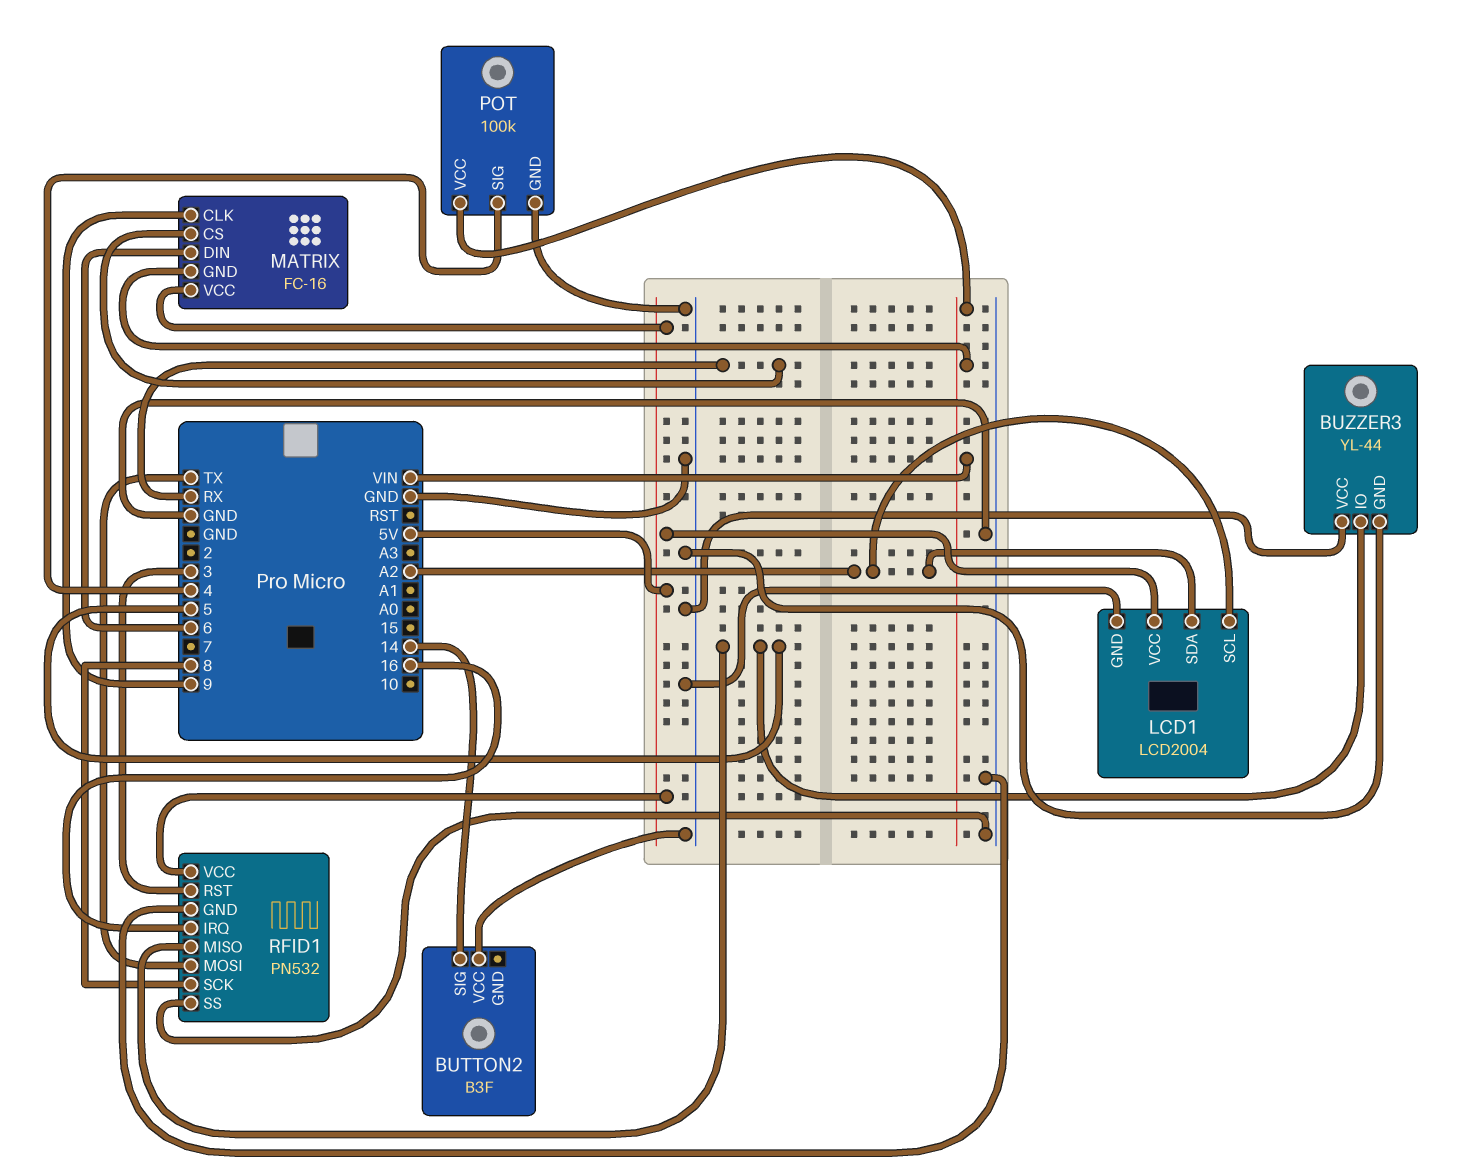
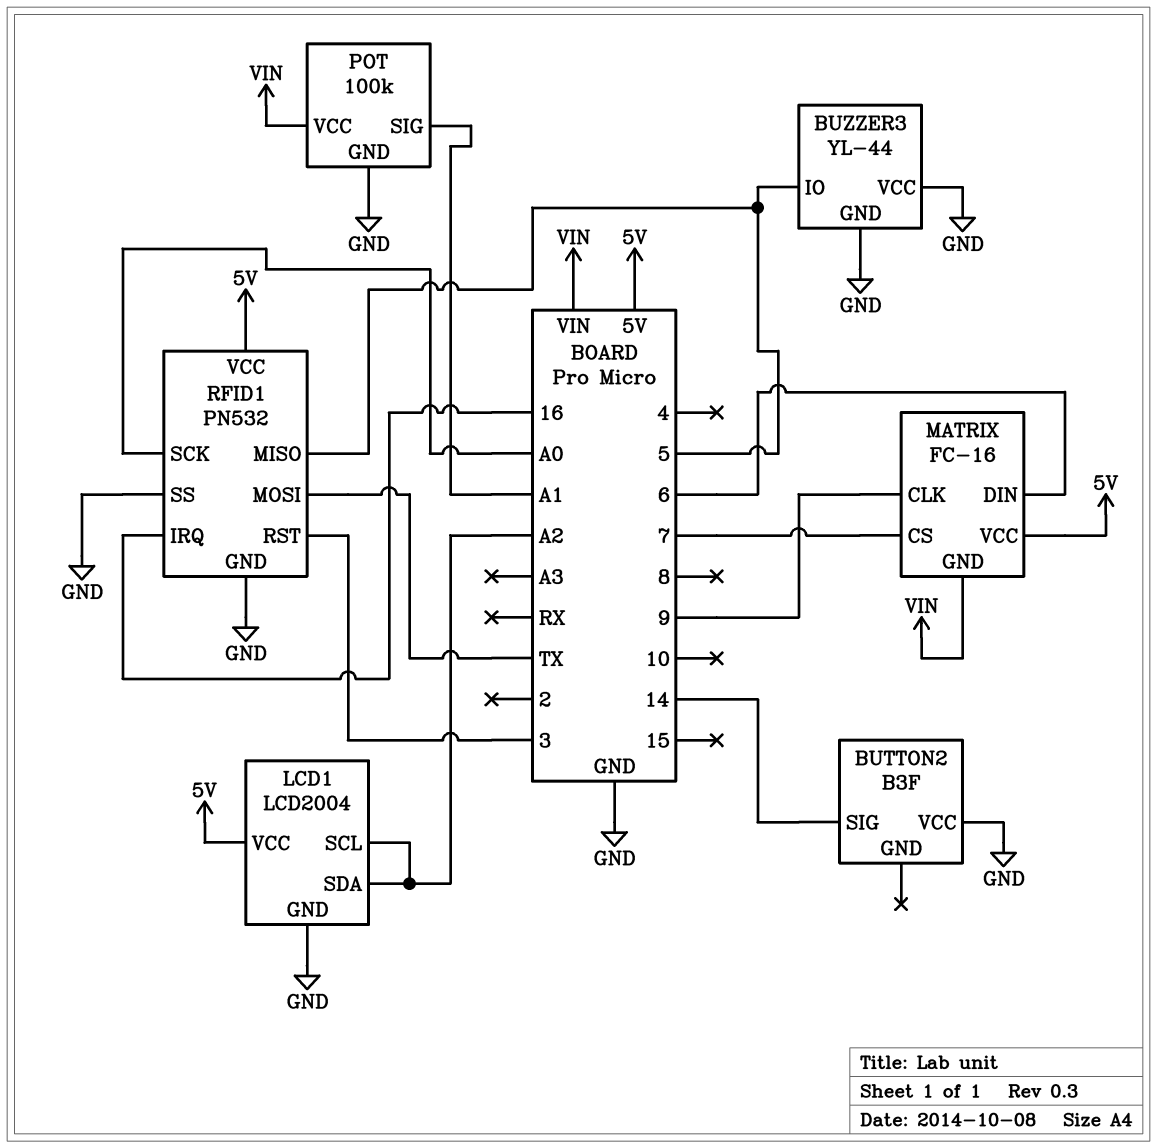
MATRIX pin CS: RX -> 7
POT pin SIG: 4 -> A1
RFID1 pin SCK: 8 -> A0

